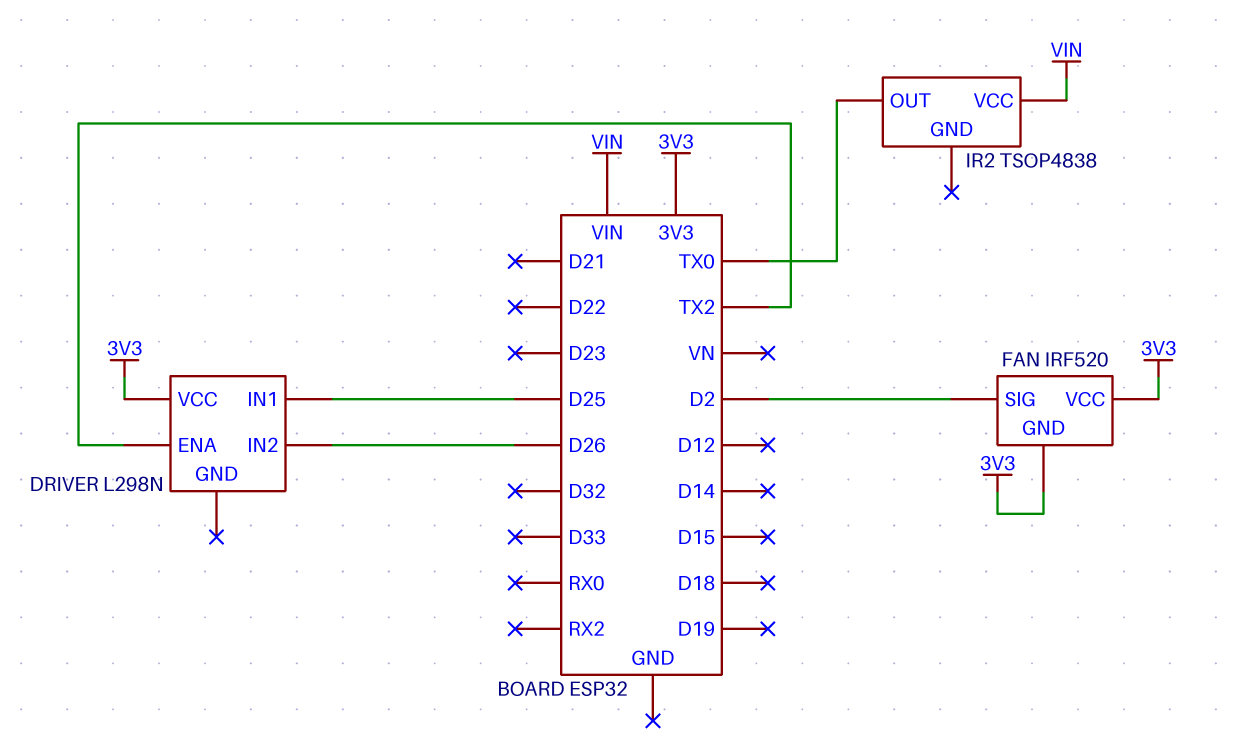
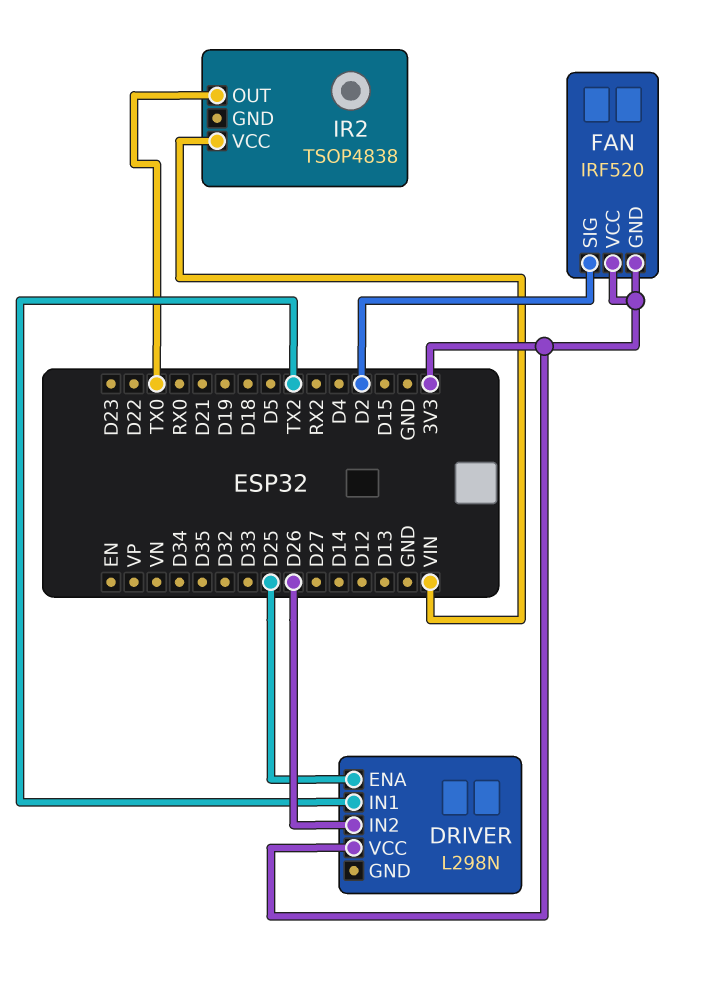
DRIVER pin ENA: TX2 -> D25
DRIVER pin IN1: D25 -> TX2

